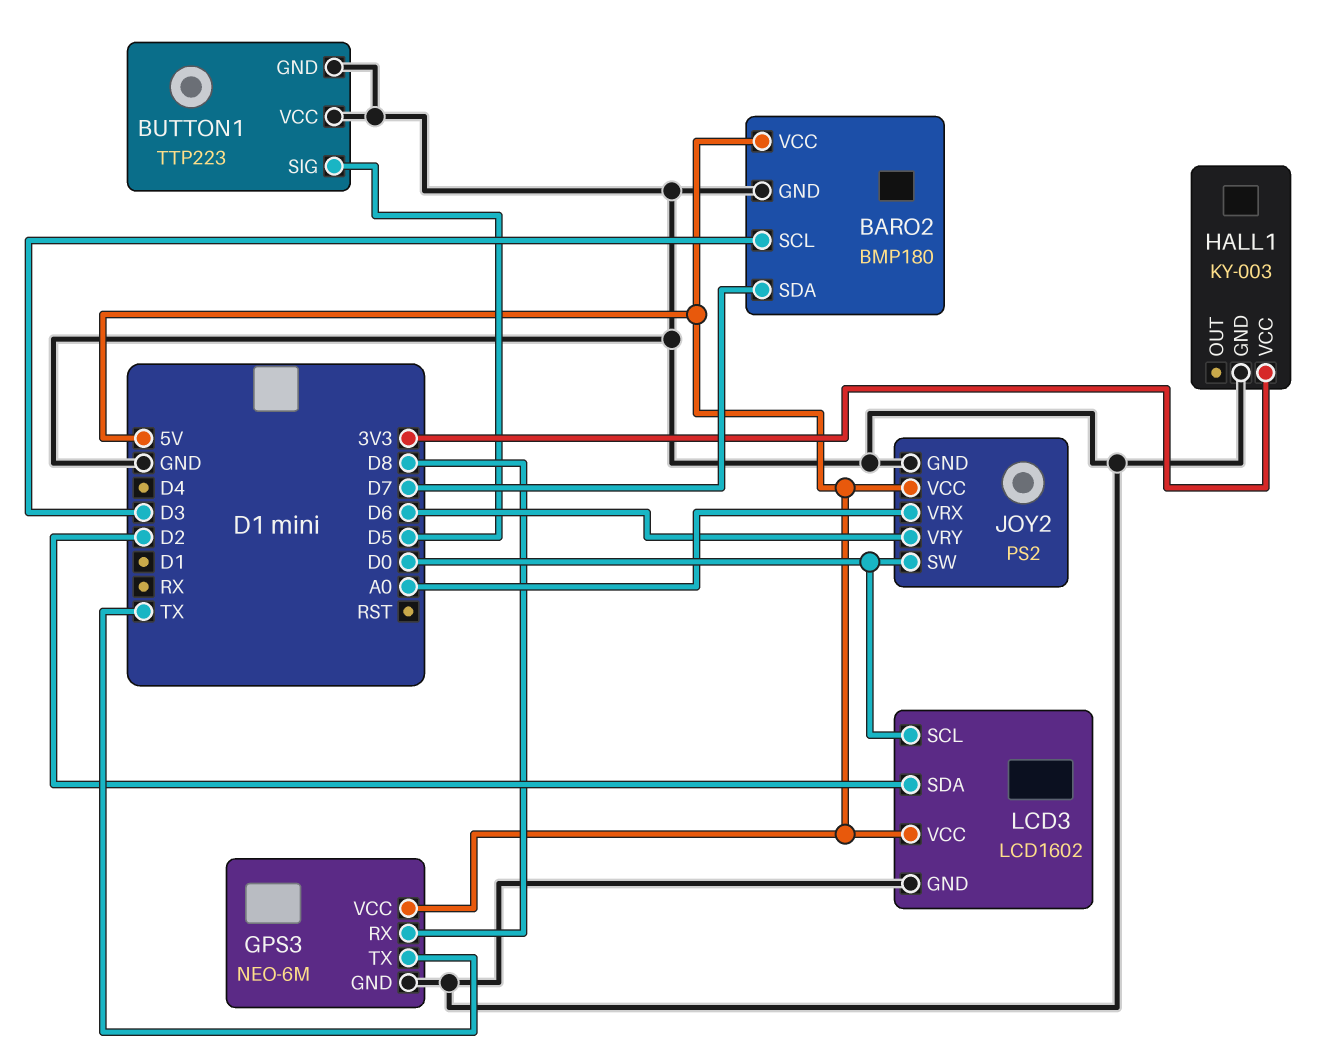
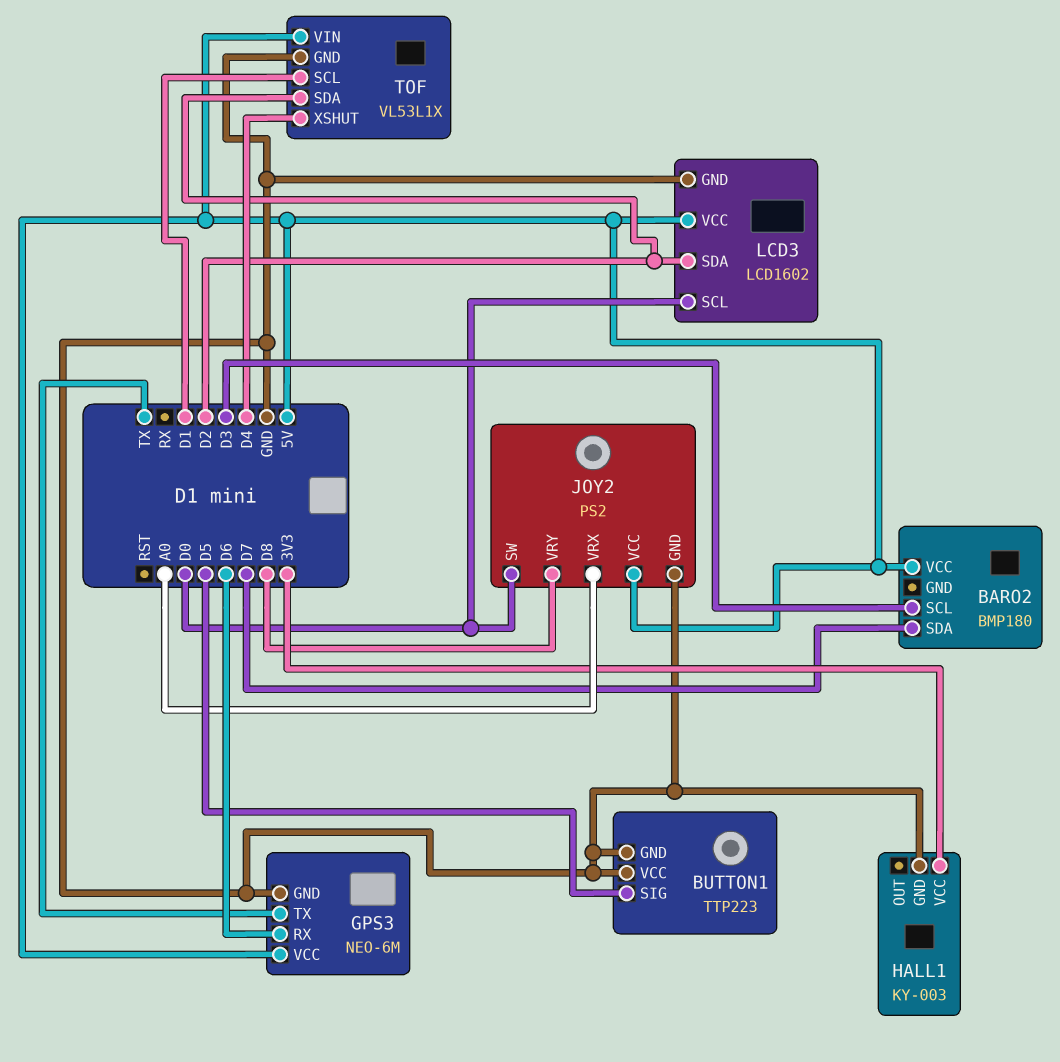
BARO2 pin GND: GND -> none
GPS3 pin RX: D8 -> D6
JOY2 pin VRY: D6 -> D8
TOF: none -> VL53L1X
TOF pin GND: none -> GND
TOF pin SCL: none -> D1
TOF pin SDA: none -> D2
TOF pin VIN: none -> 5V
TOF pin XSHUT: none -> D4

